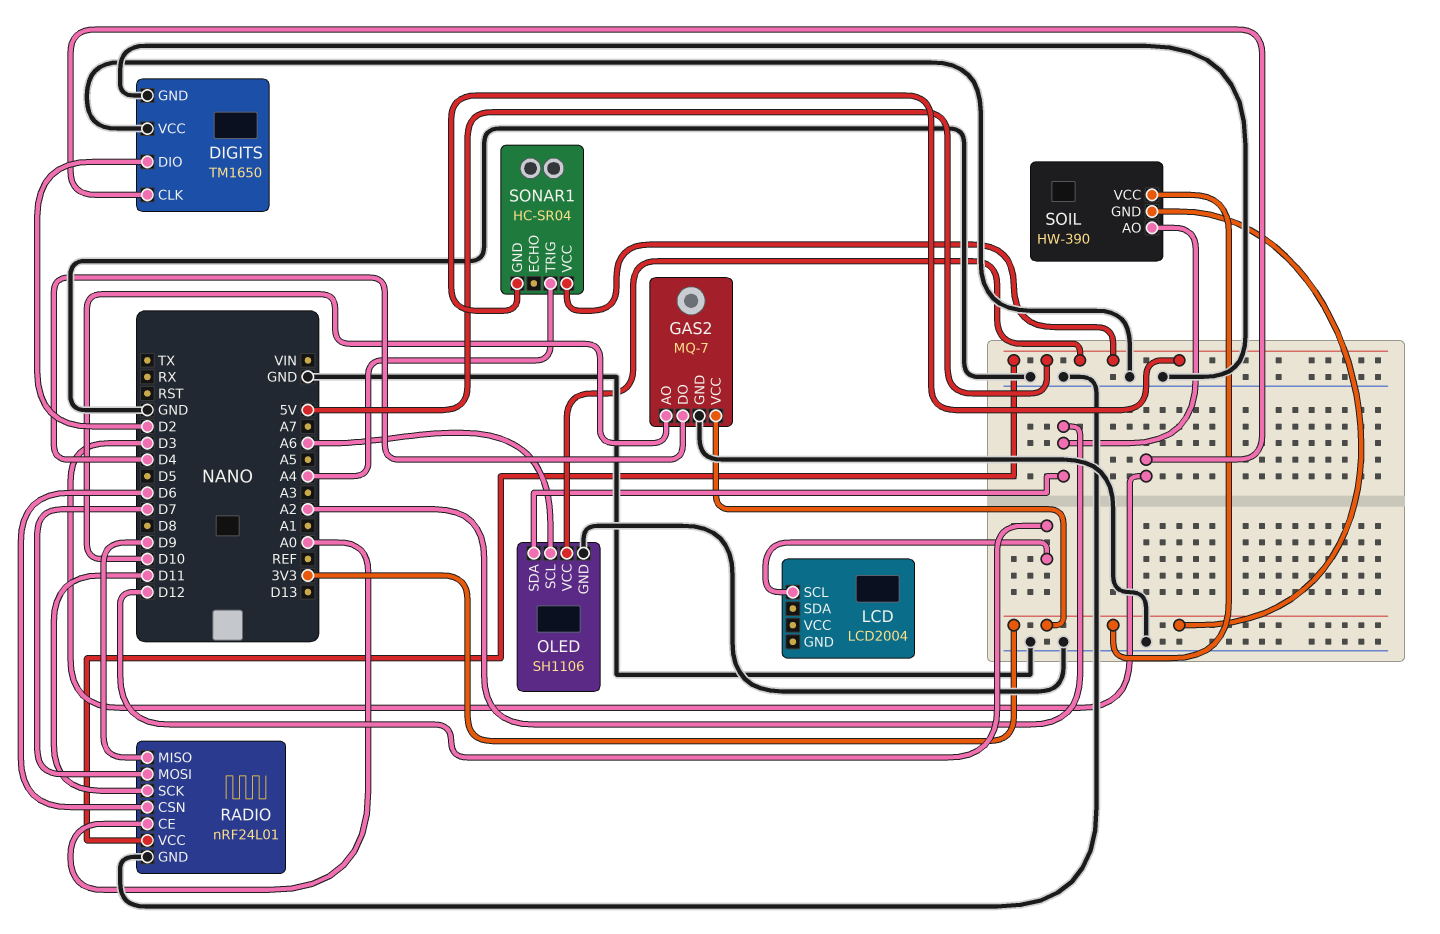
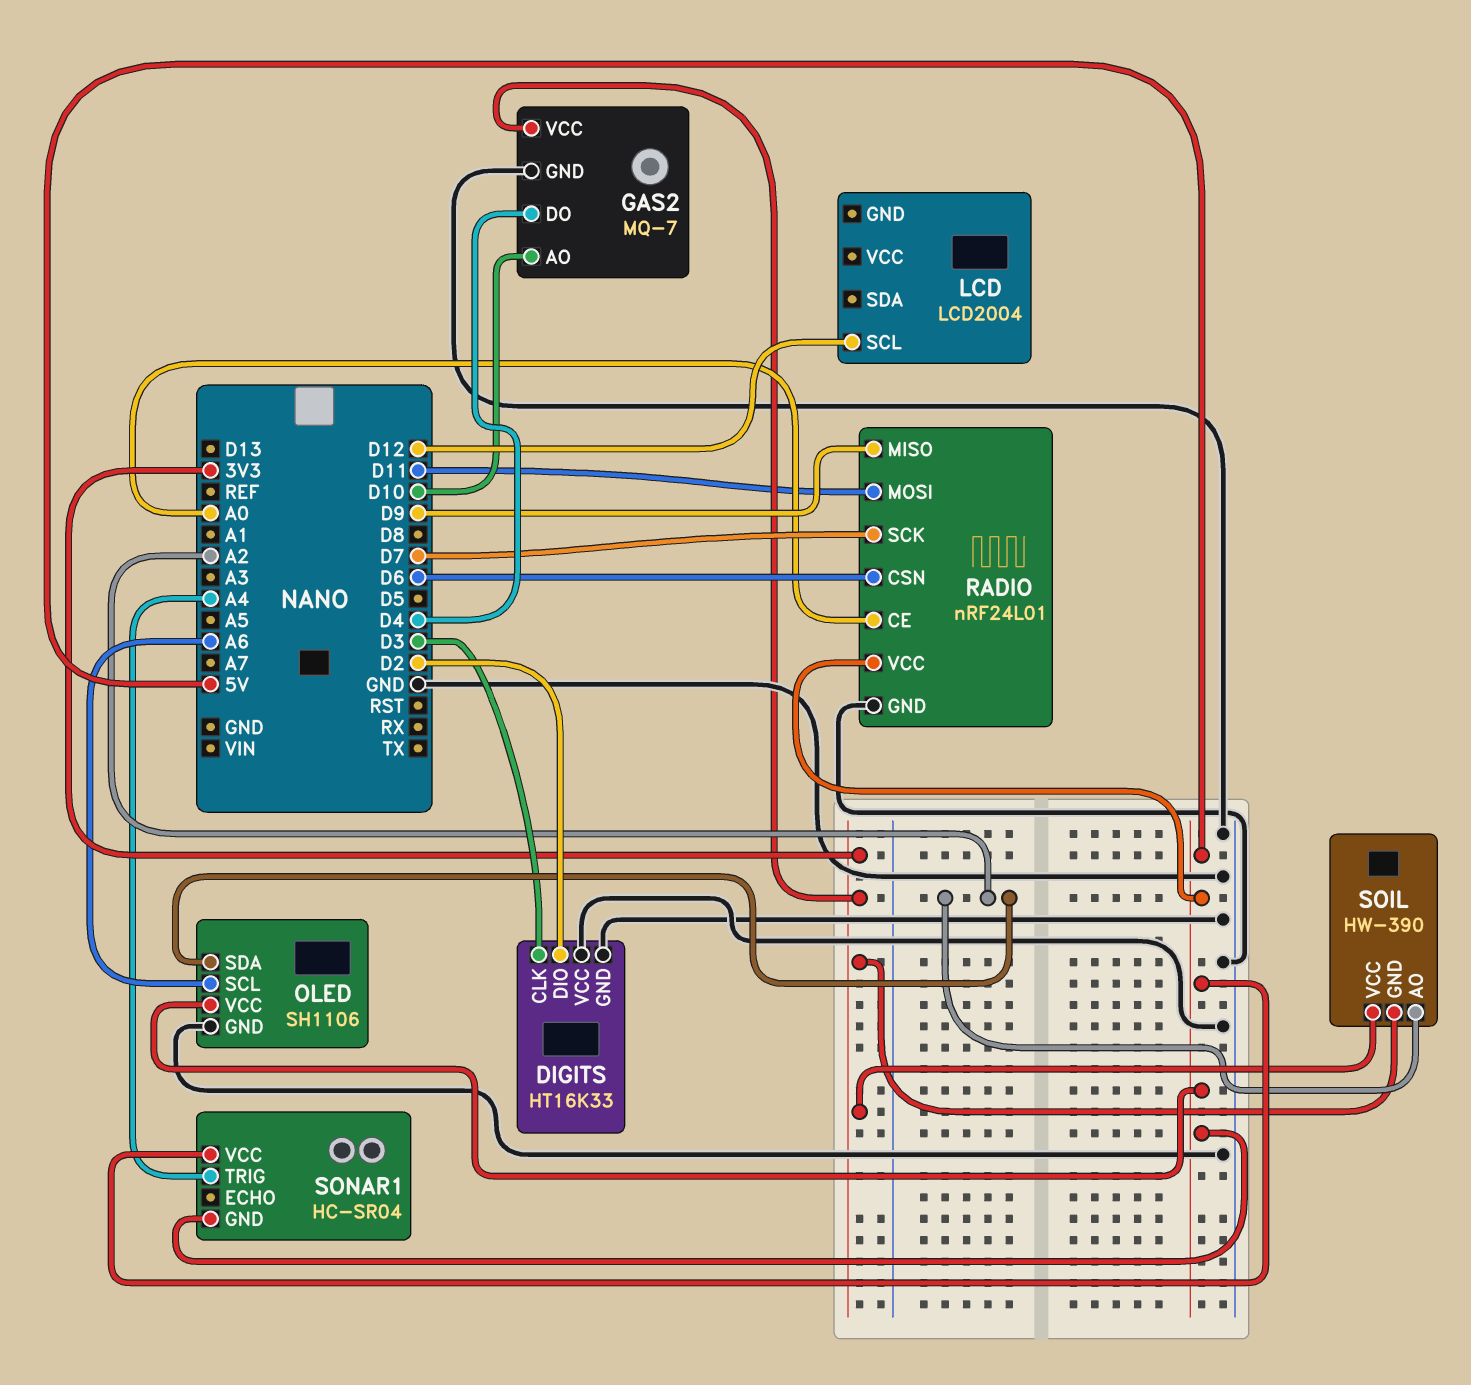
DIGITS: TM1650 -> HT16K33
RADIO pin MOSI: D7 -> D11
RADIO pin SCK: D11 -> D7

